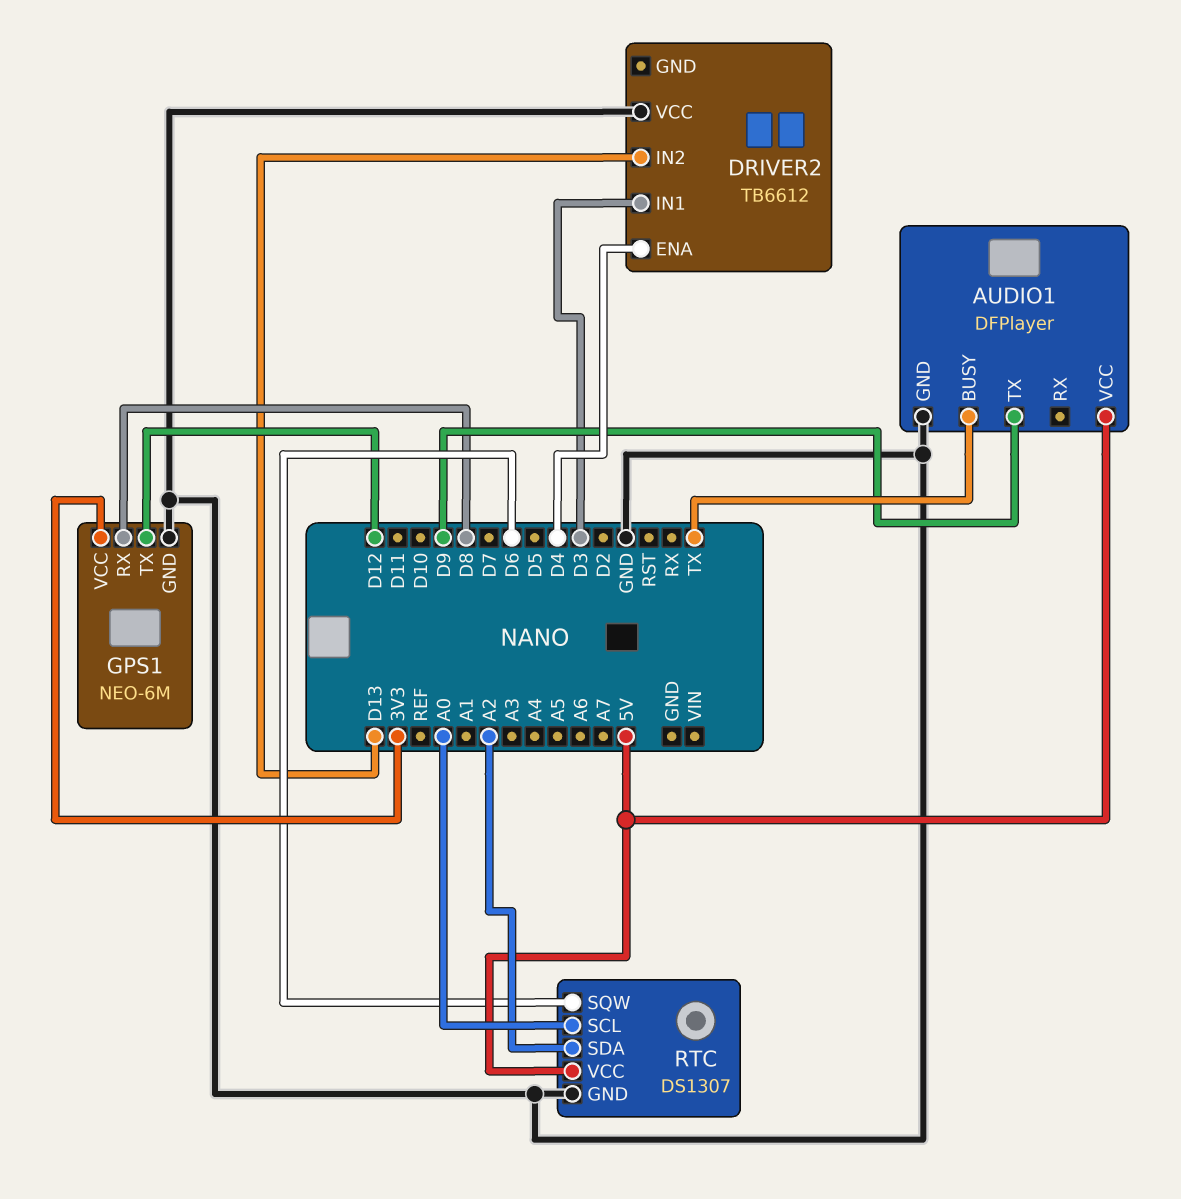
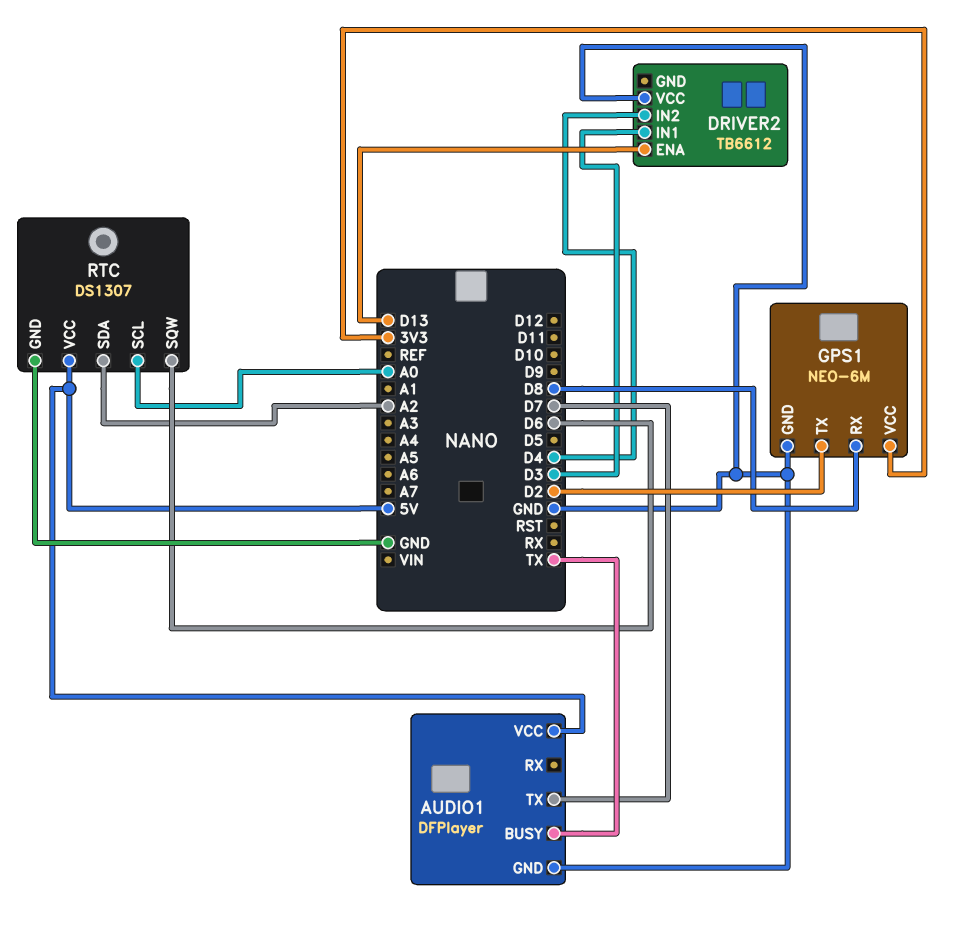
AUDIO1 pin TX: D9 -> D7
DRIVER2 pin ENA: D4 -> D13
DRIVER2 pin IN2: D13 -> D4
GPS1 pin TX: D12 -> D2

